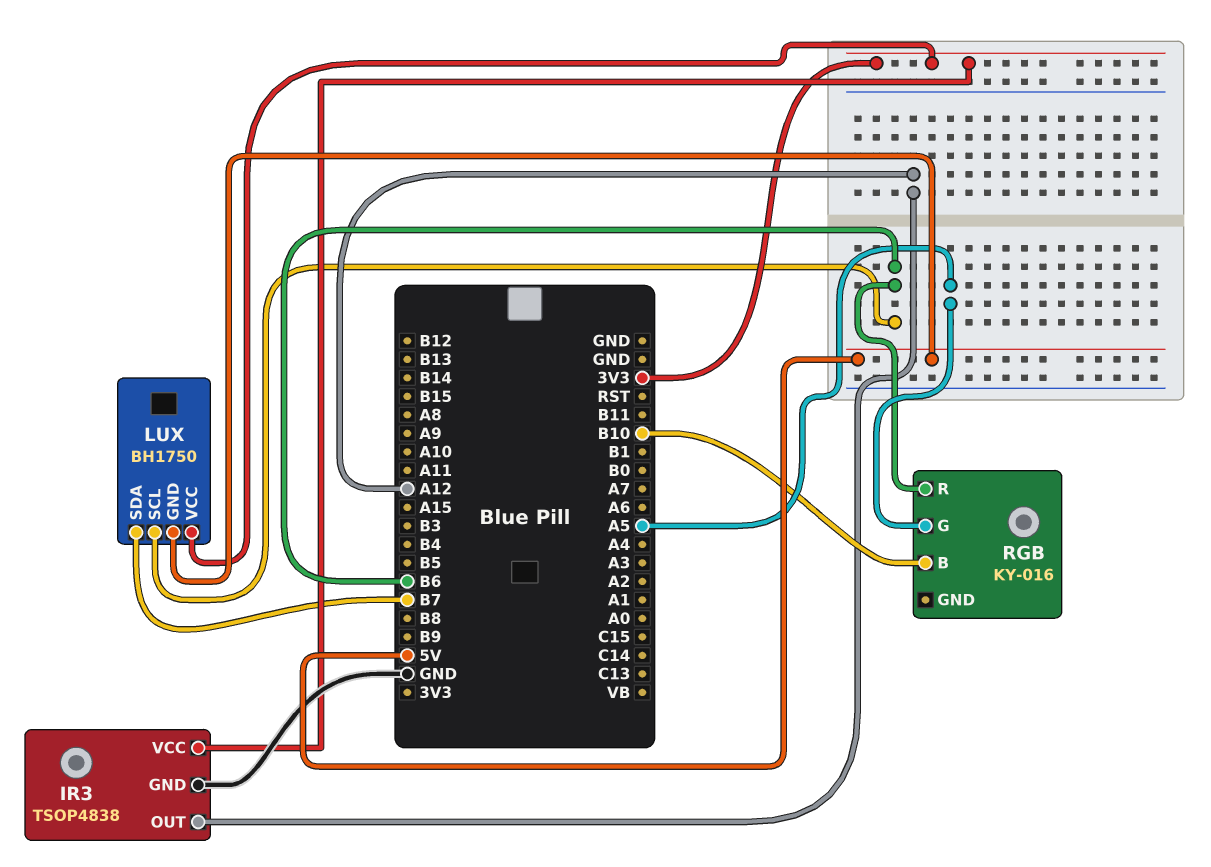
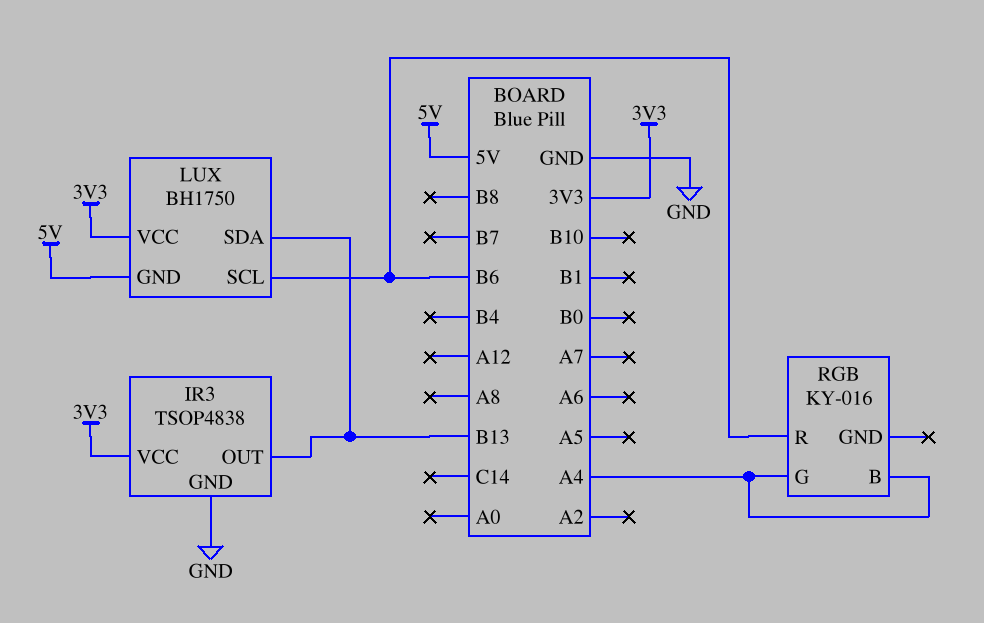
IR3 pin OUT: A12 -> B13
LUX pin SDA: B7 -> B13
RGB pin B: B10 -> A4
RGB pin G: A5 -> A4

